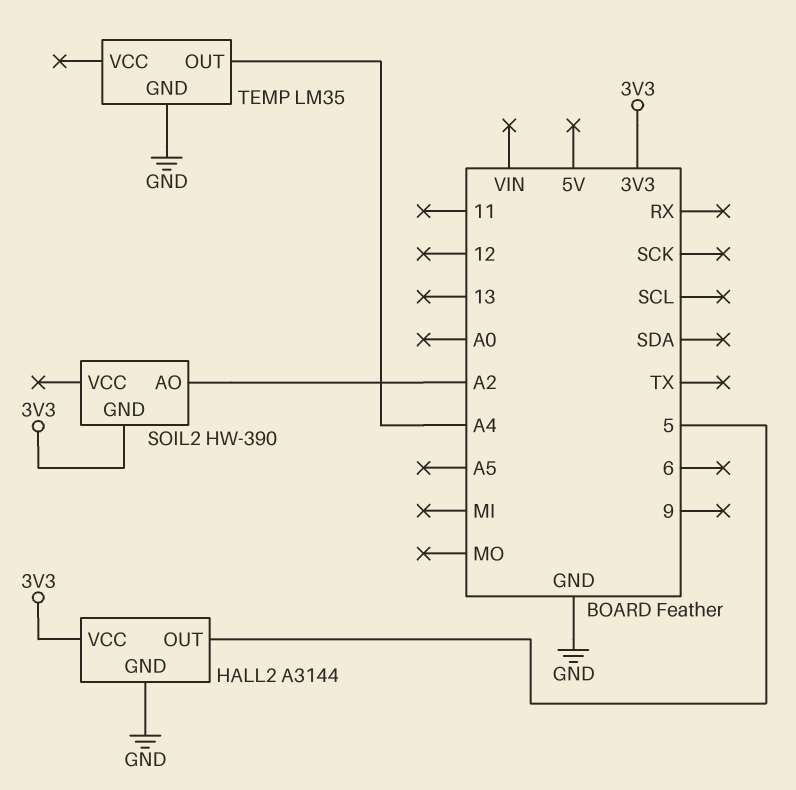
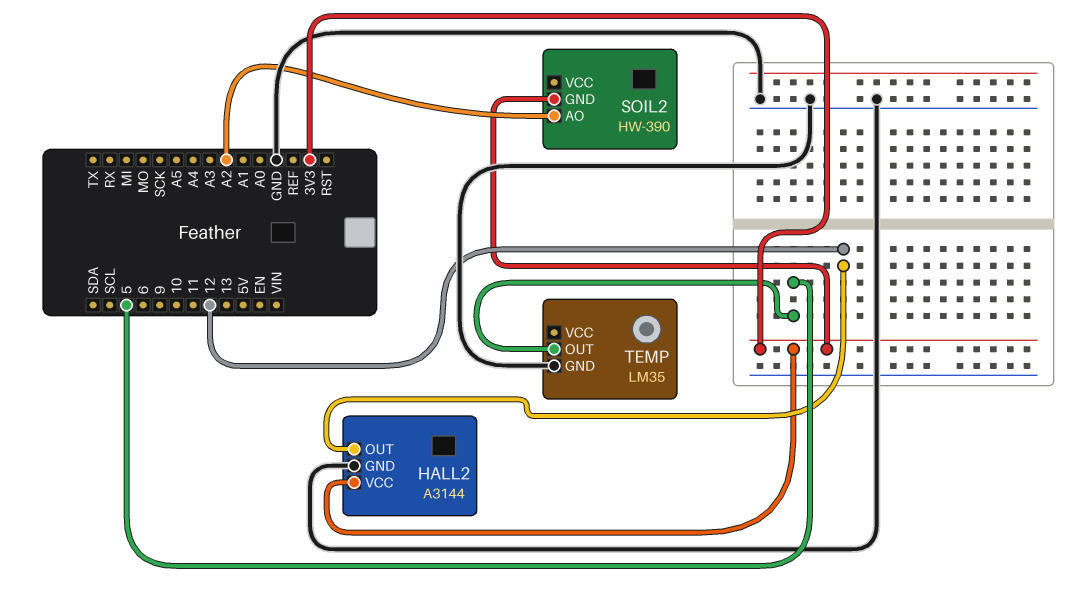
HALL2 pin OUT: 5 -> 12
TEMP pin OUT: A4 -> 5

